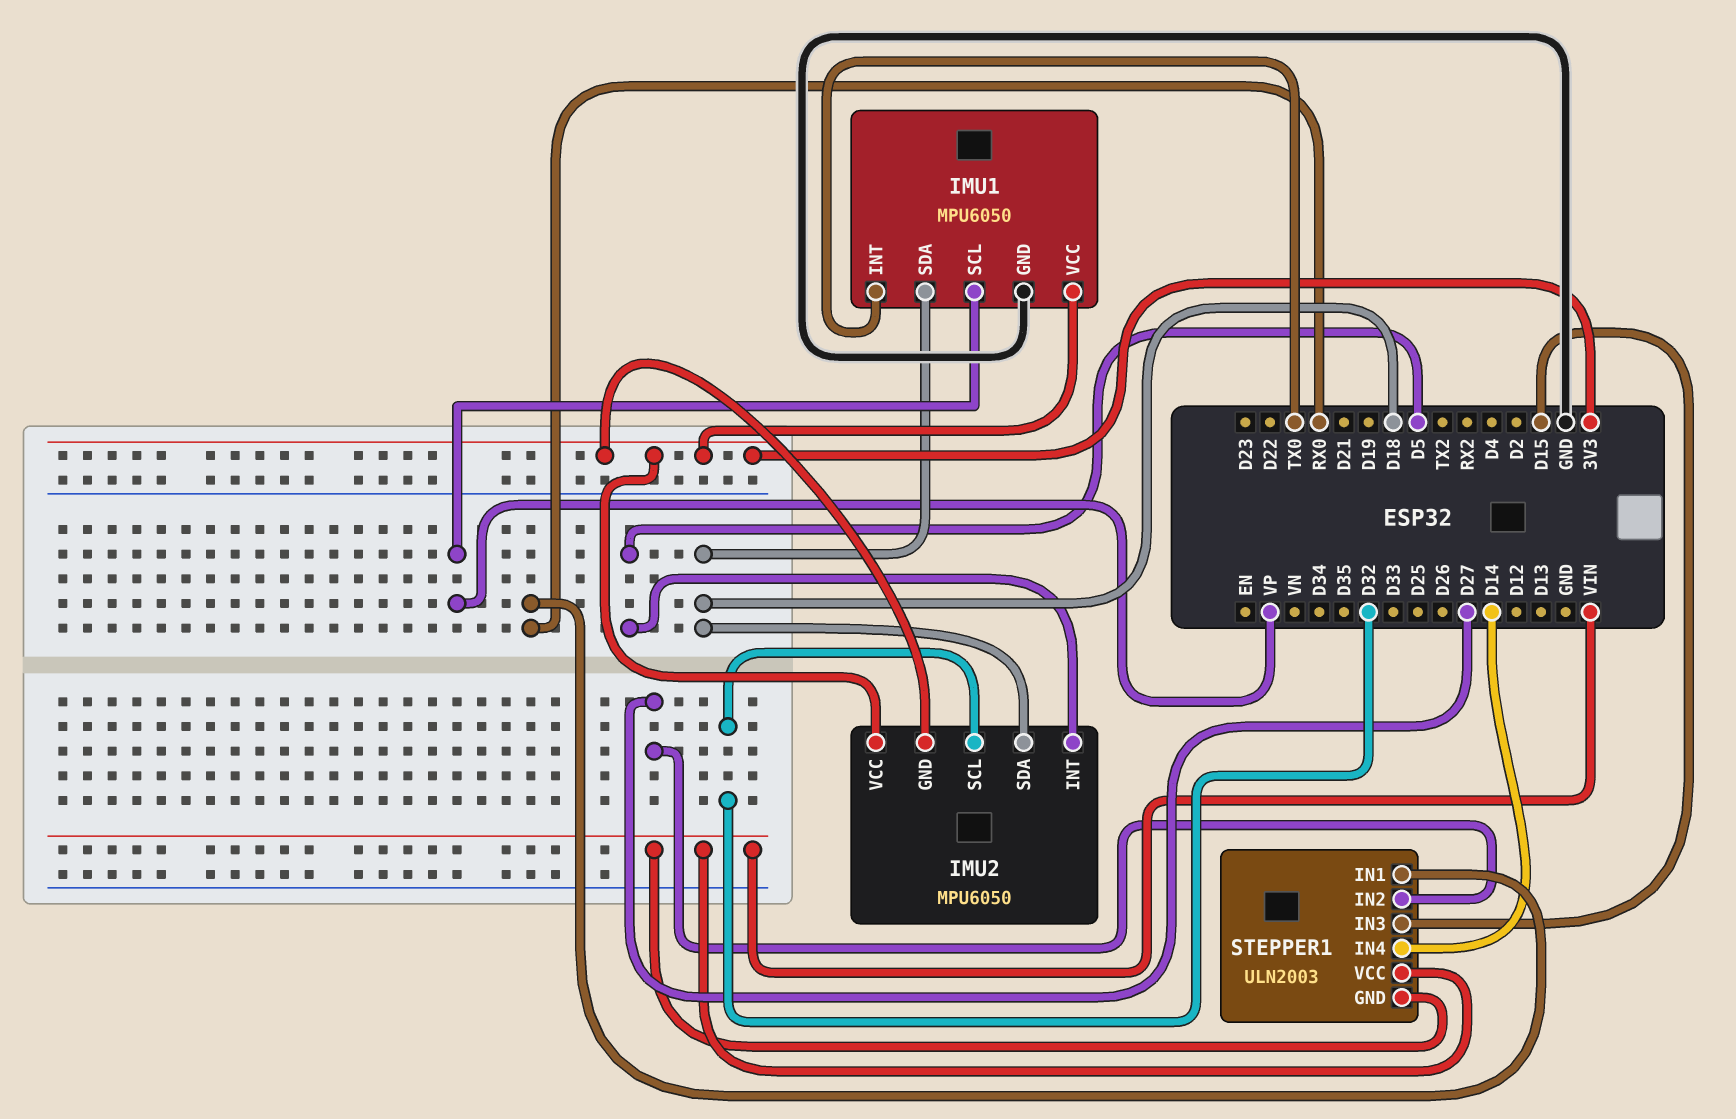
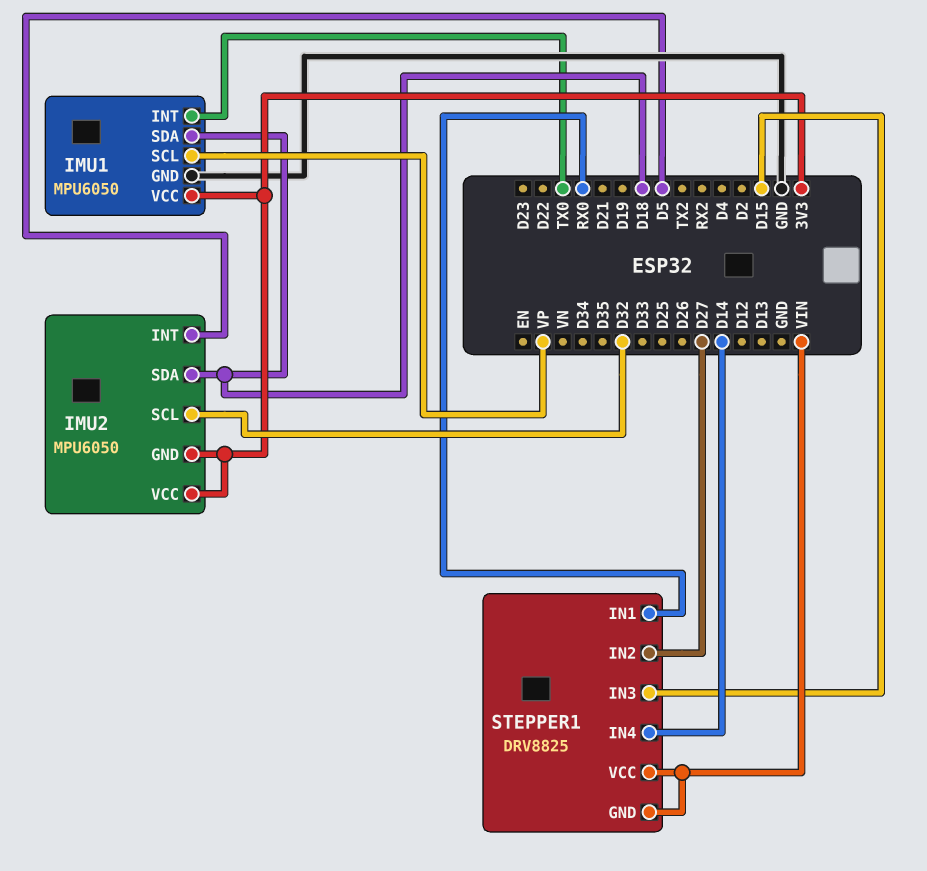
STEPPER1: ULN2003 -> DRV8825

